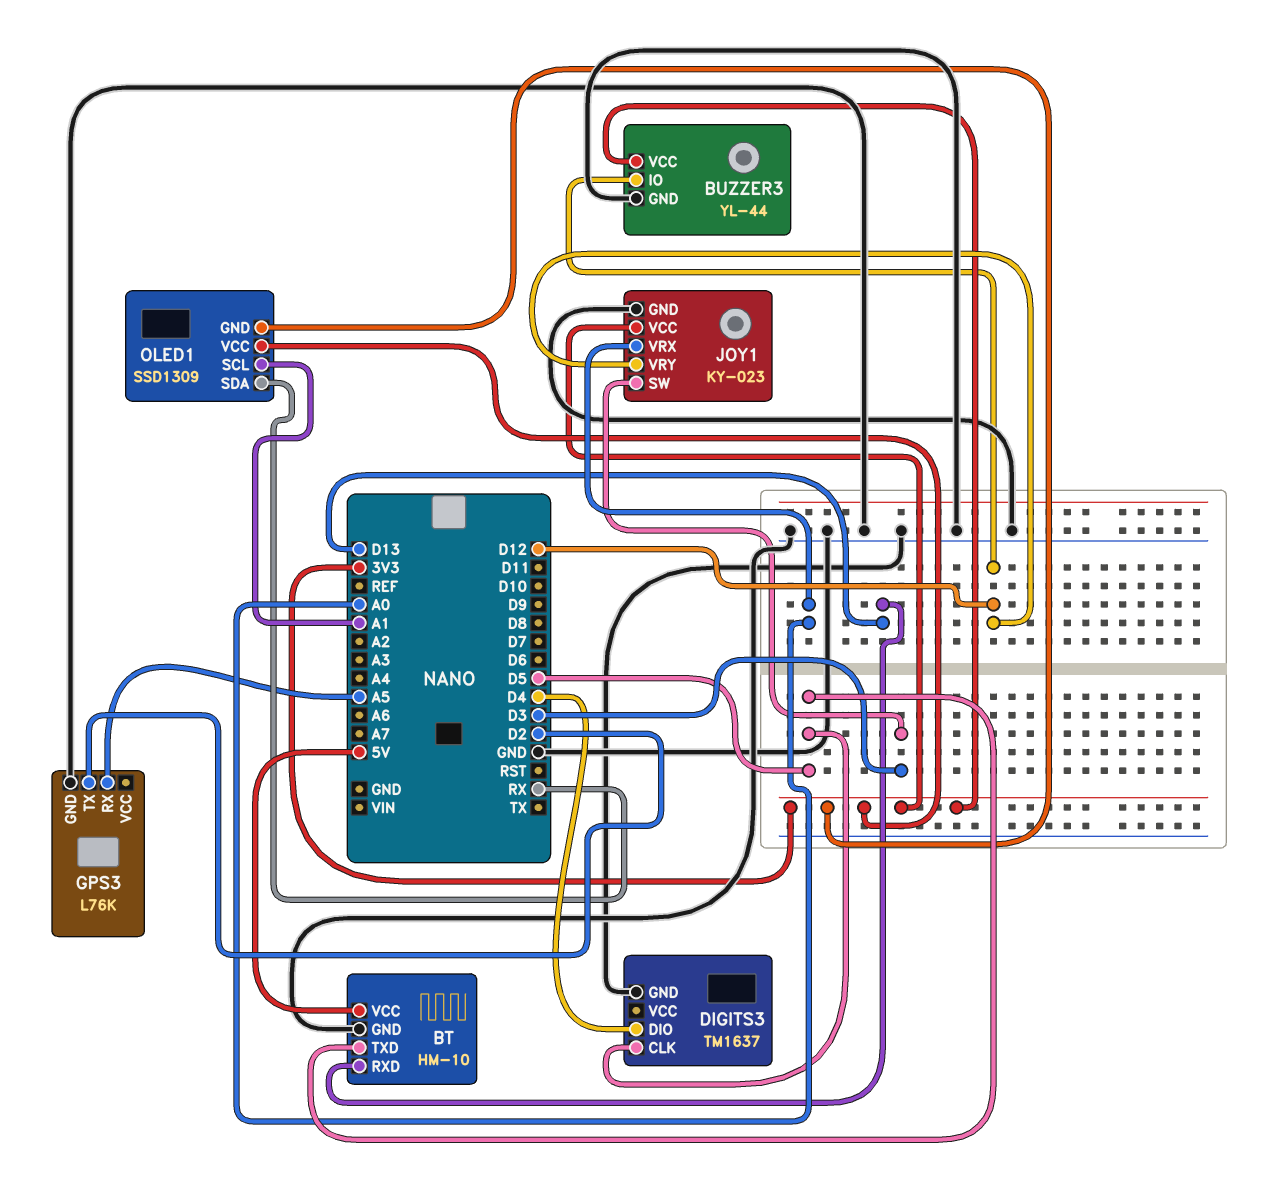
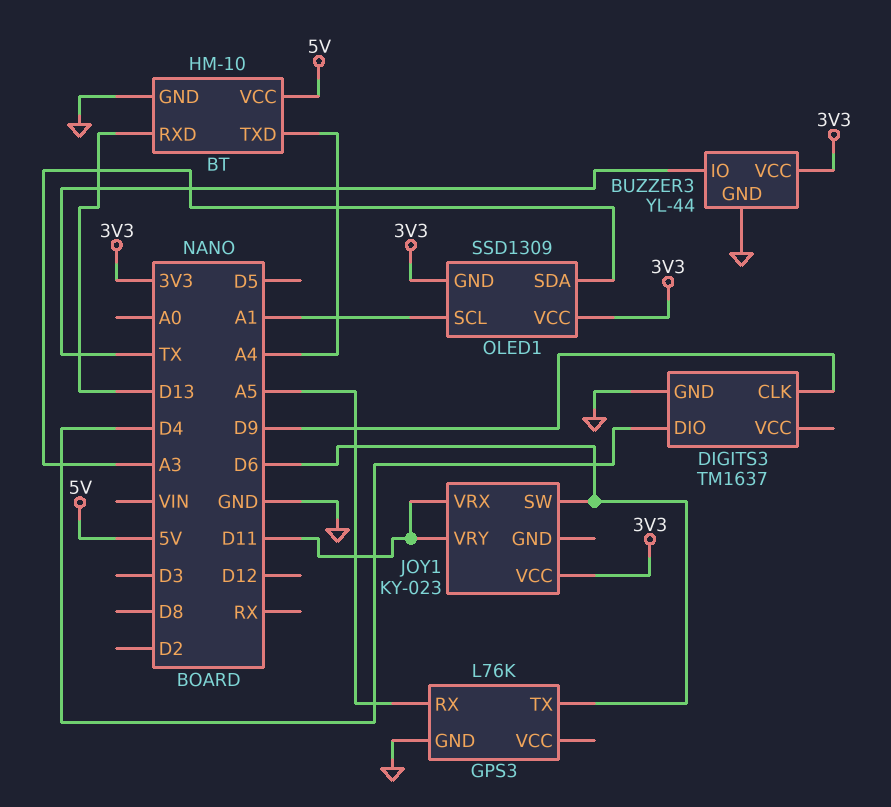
BT pin TXD: D5 -> A4
BUZZER3 pin IO: D12 -> TX
DIGITS3 pin CLK: D5 -> D9
GPS3 pin TX: D2 -> D6
JOY1 pin GND: GND -> none
JOY1 pin SW: D3 -> D6
JOY1 pin VRX: A0 -> D11
JOY1 pin VRY: D12 -> D11
OLED1 pin SDA: RX -> A3

